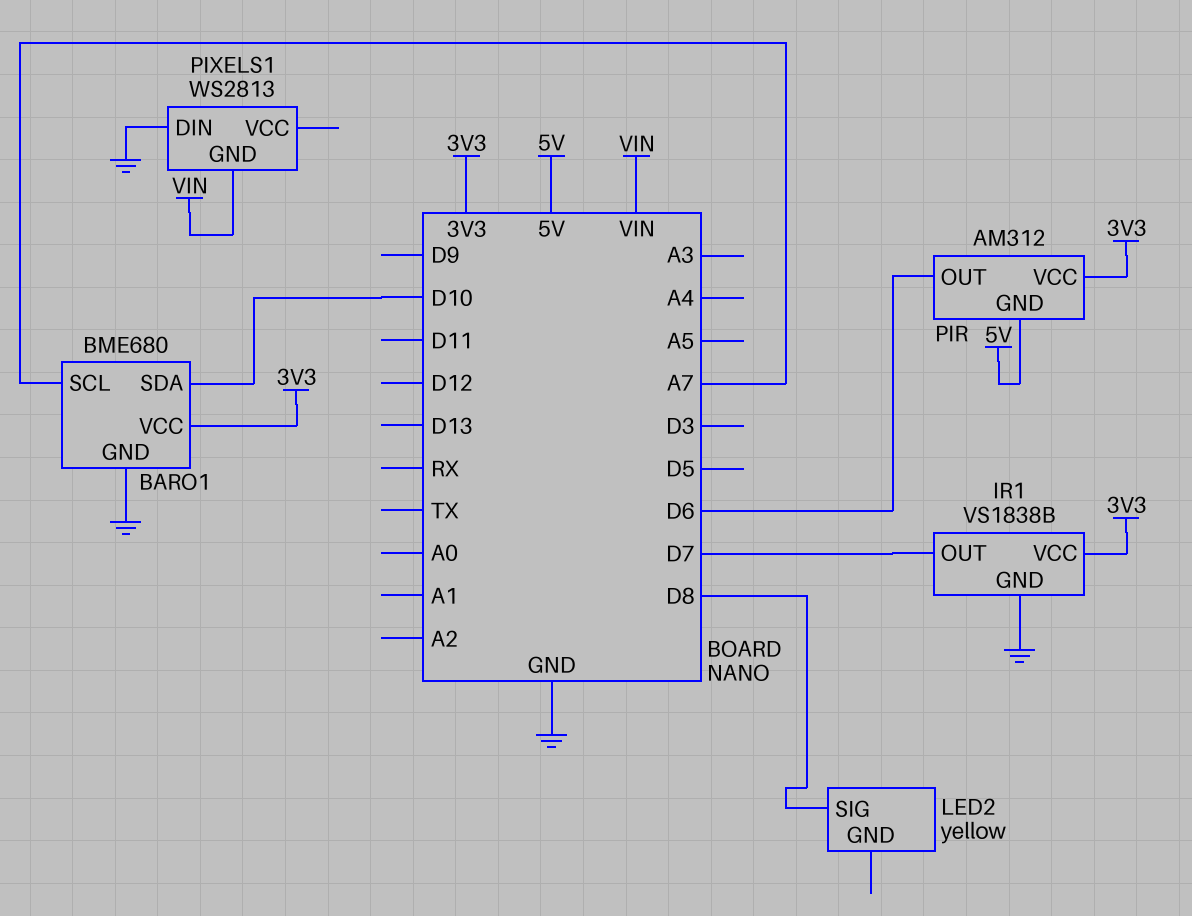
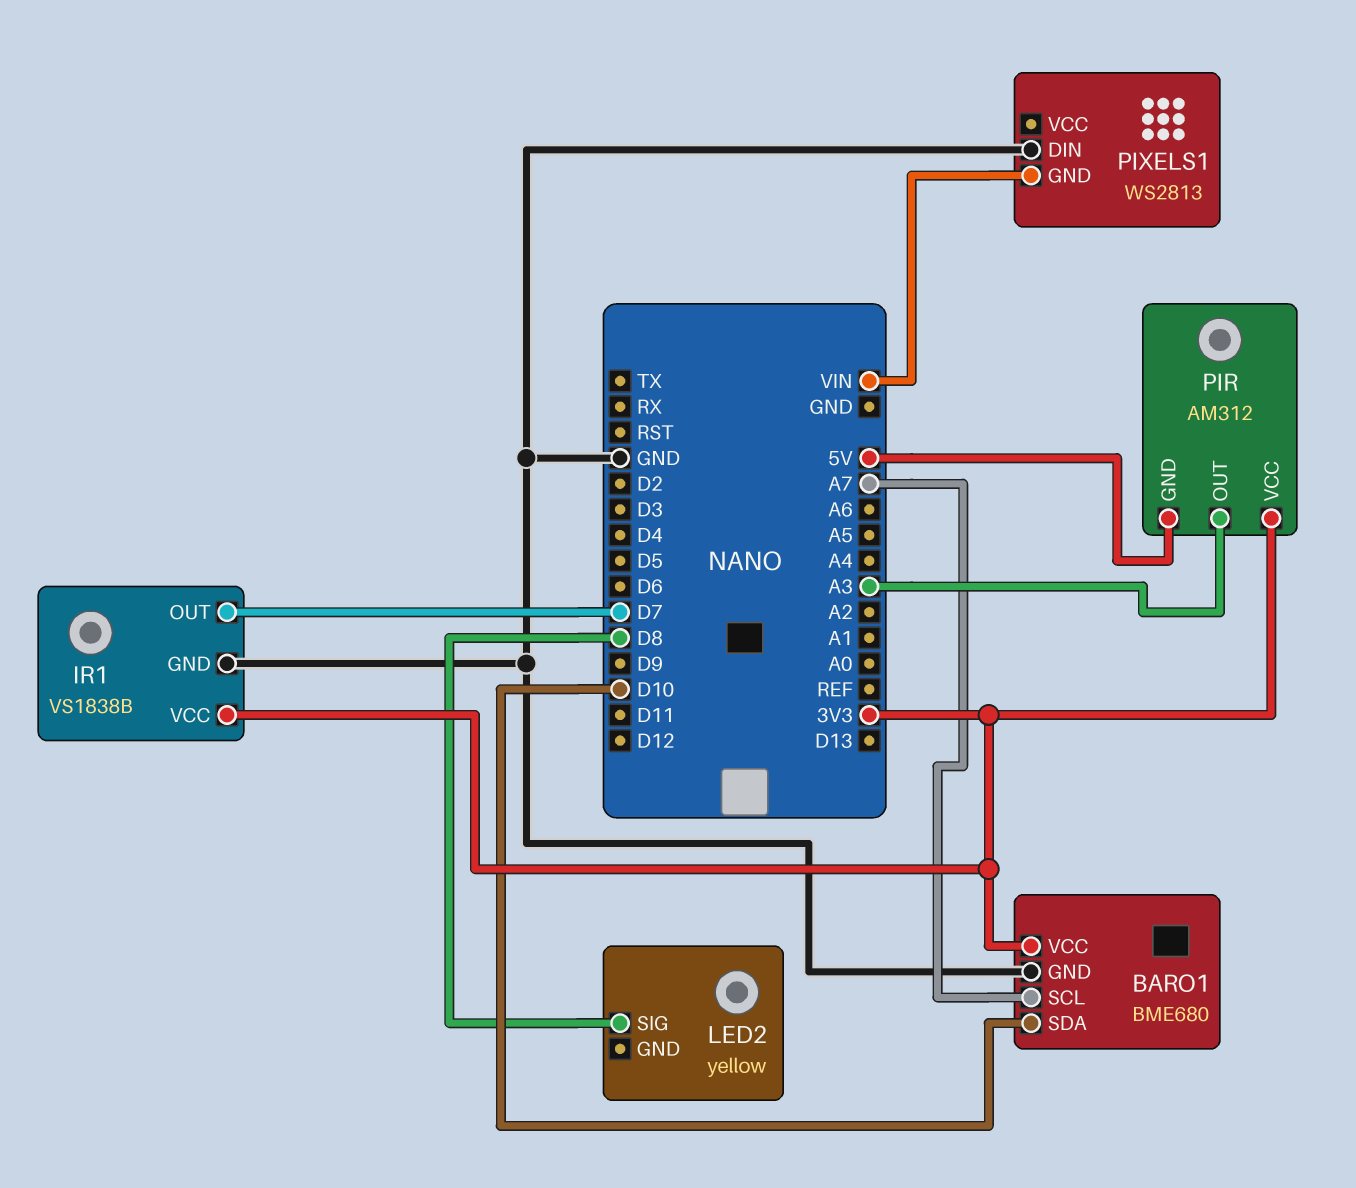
PIR pin OUT: D6 -> A3

